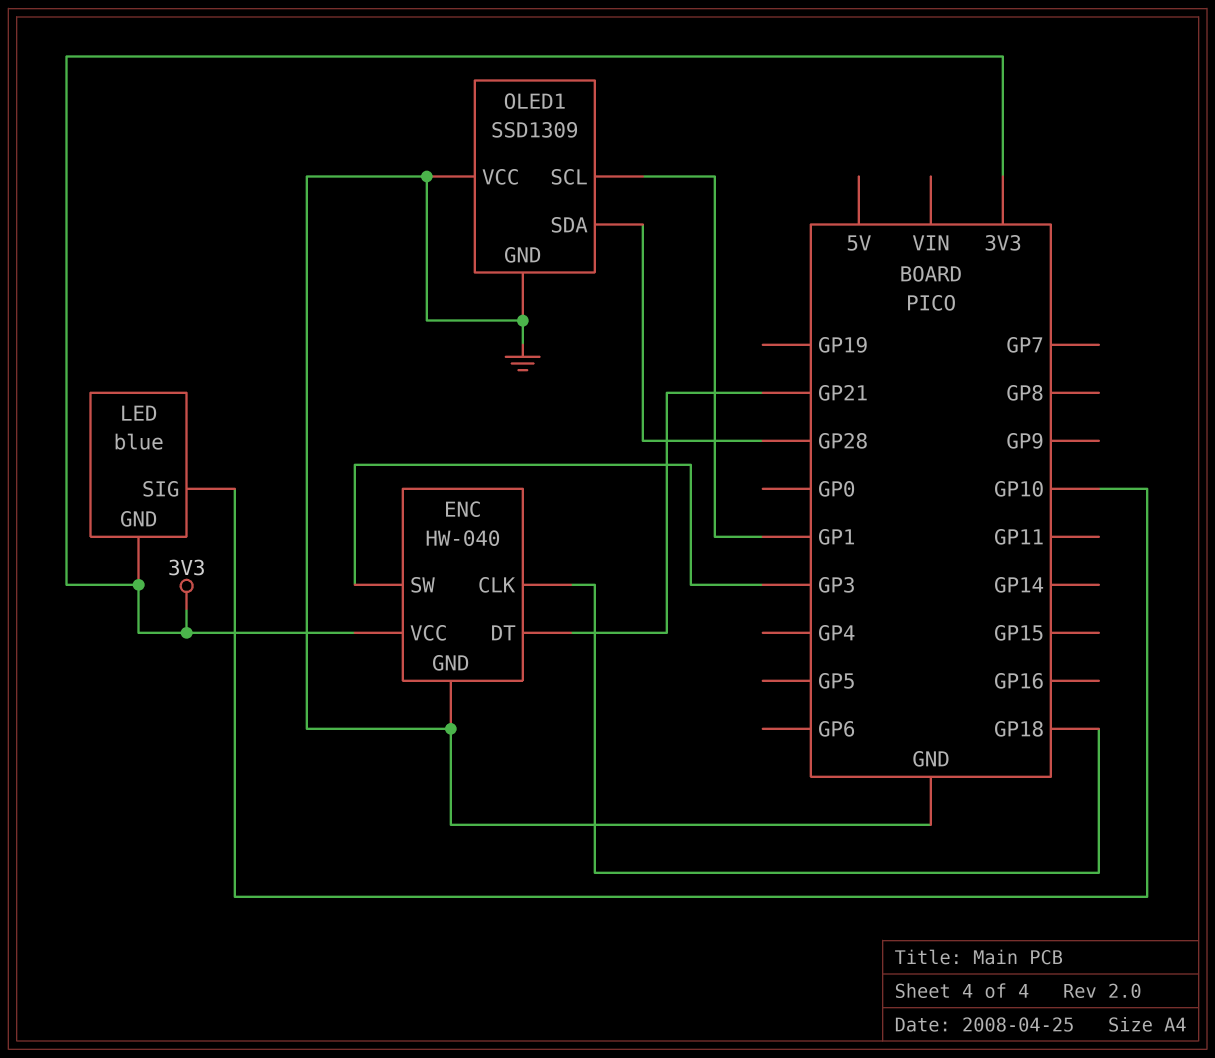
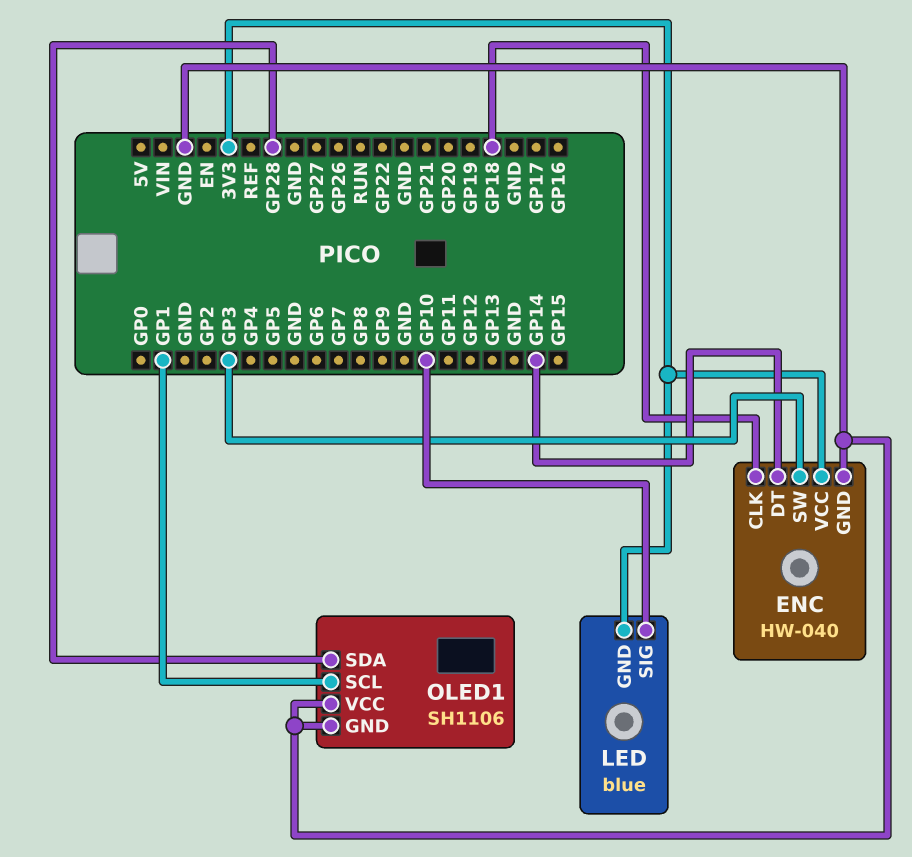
ENC pin DT: GP21 -> GP14
OLED1: SSD1309 -> SH1106

